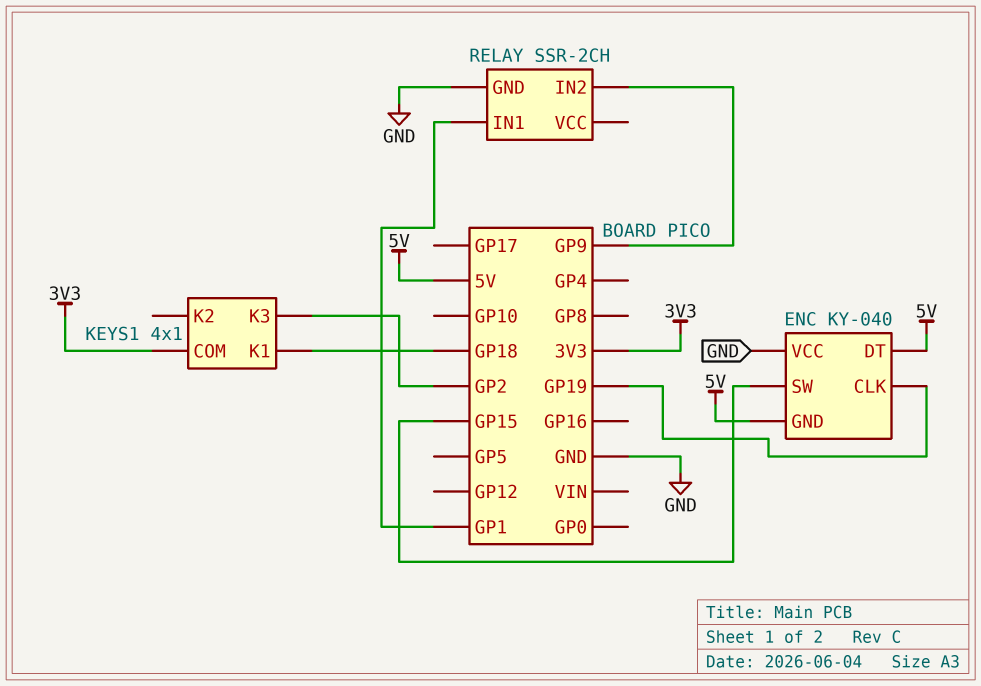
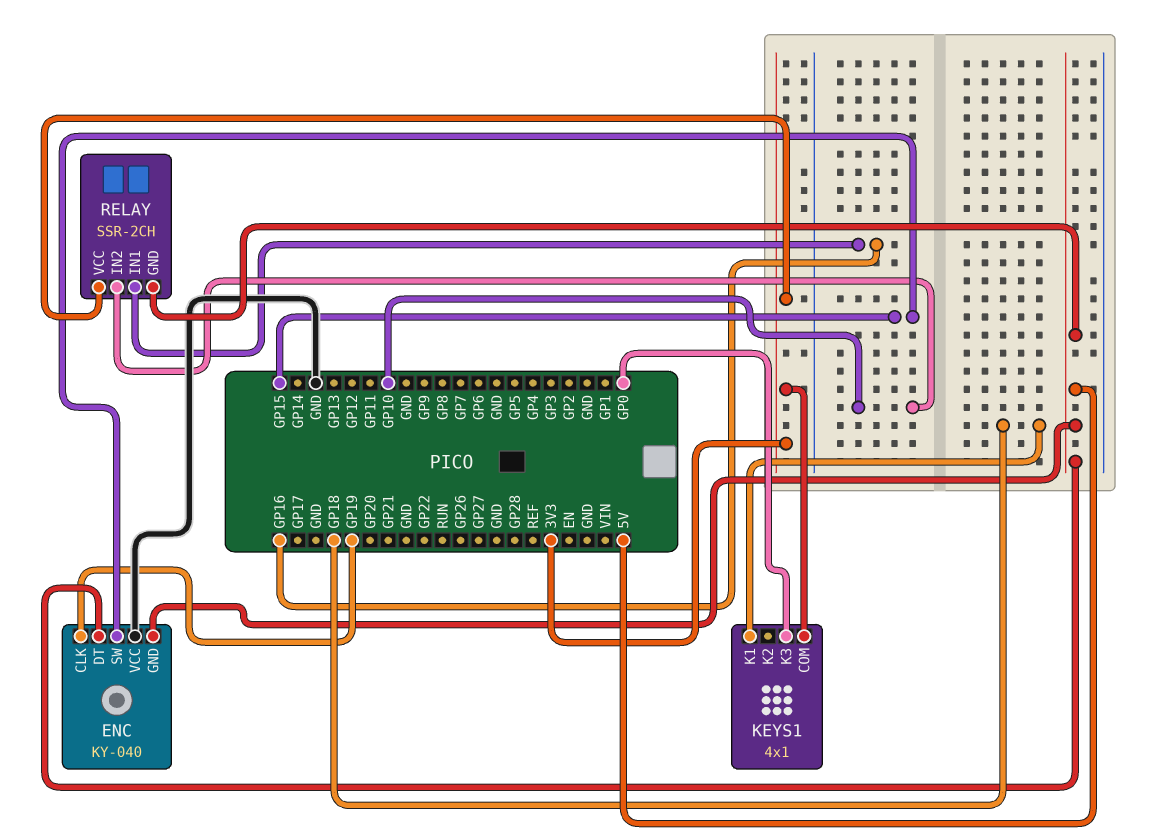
KEYS1 pin K3: GP2 -> GP0
RELAY pin GND: GND -> 5V
RELAY pin IN1: GP1 -> GP16
RELAY pin IN2: GP9 -> GP10
RELAY pin VCC: none -> 3V3

